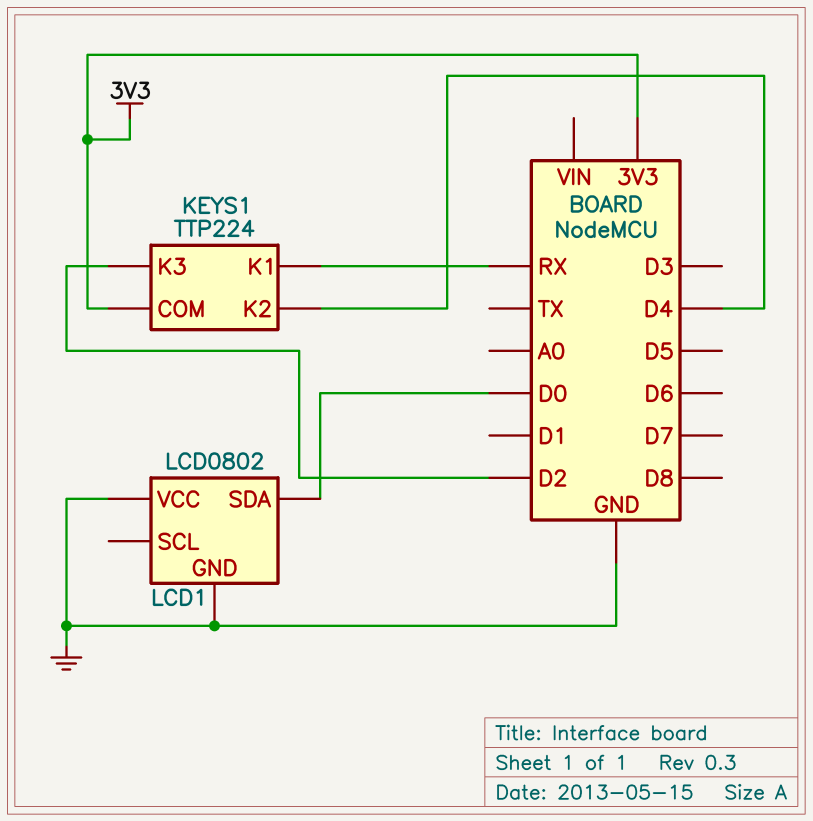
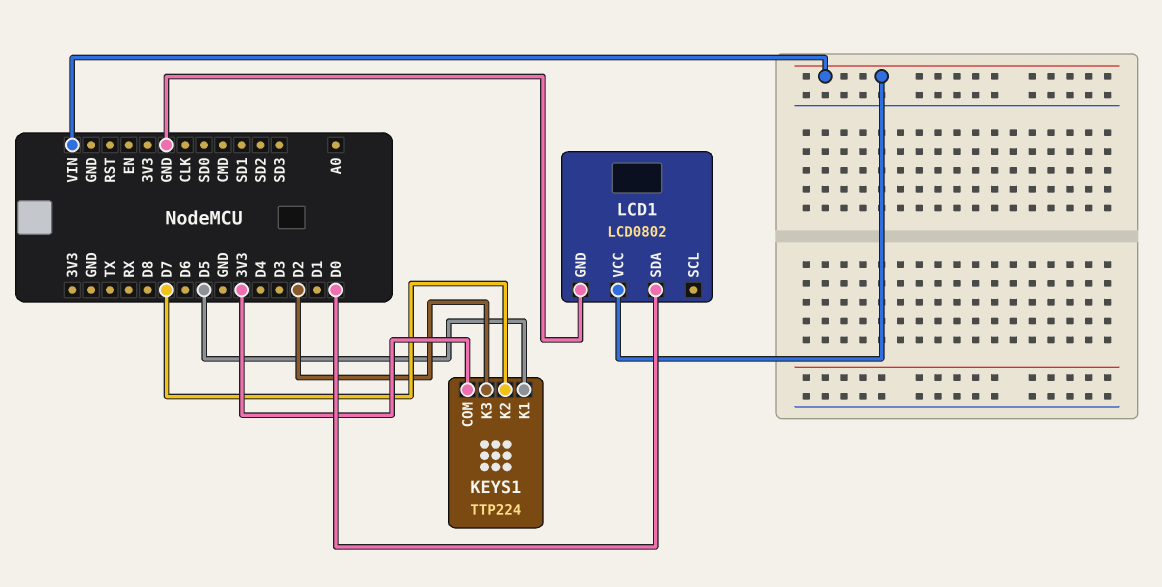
KEYS1 pin K1: RX -> D5
KEYS1 pin K2: D4 -> D7
LCD1 pin VCC: GND -> VIN

